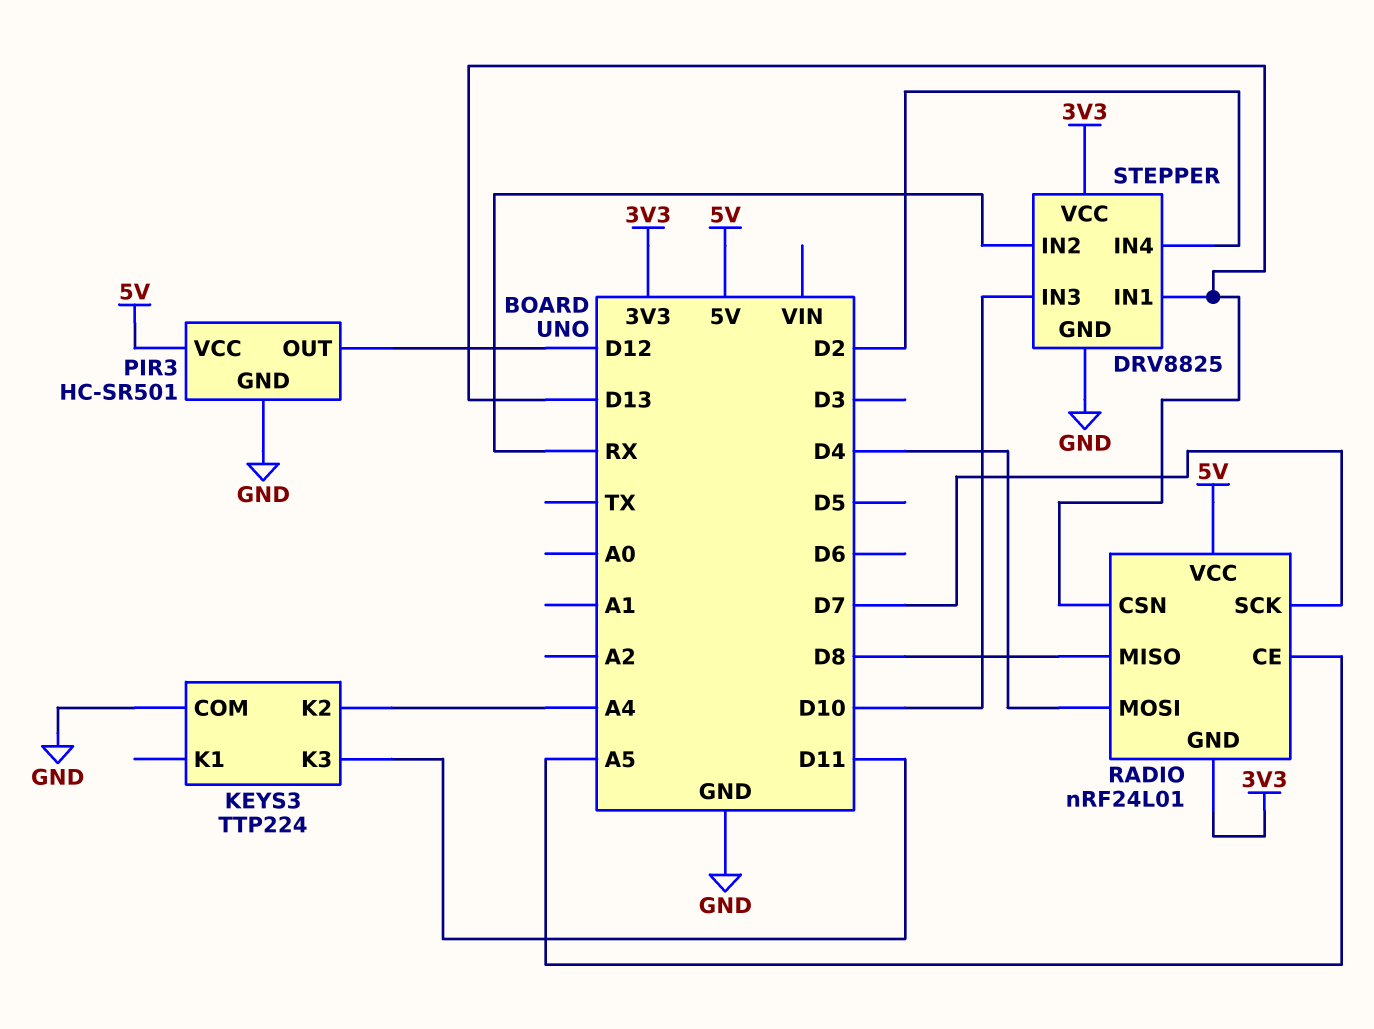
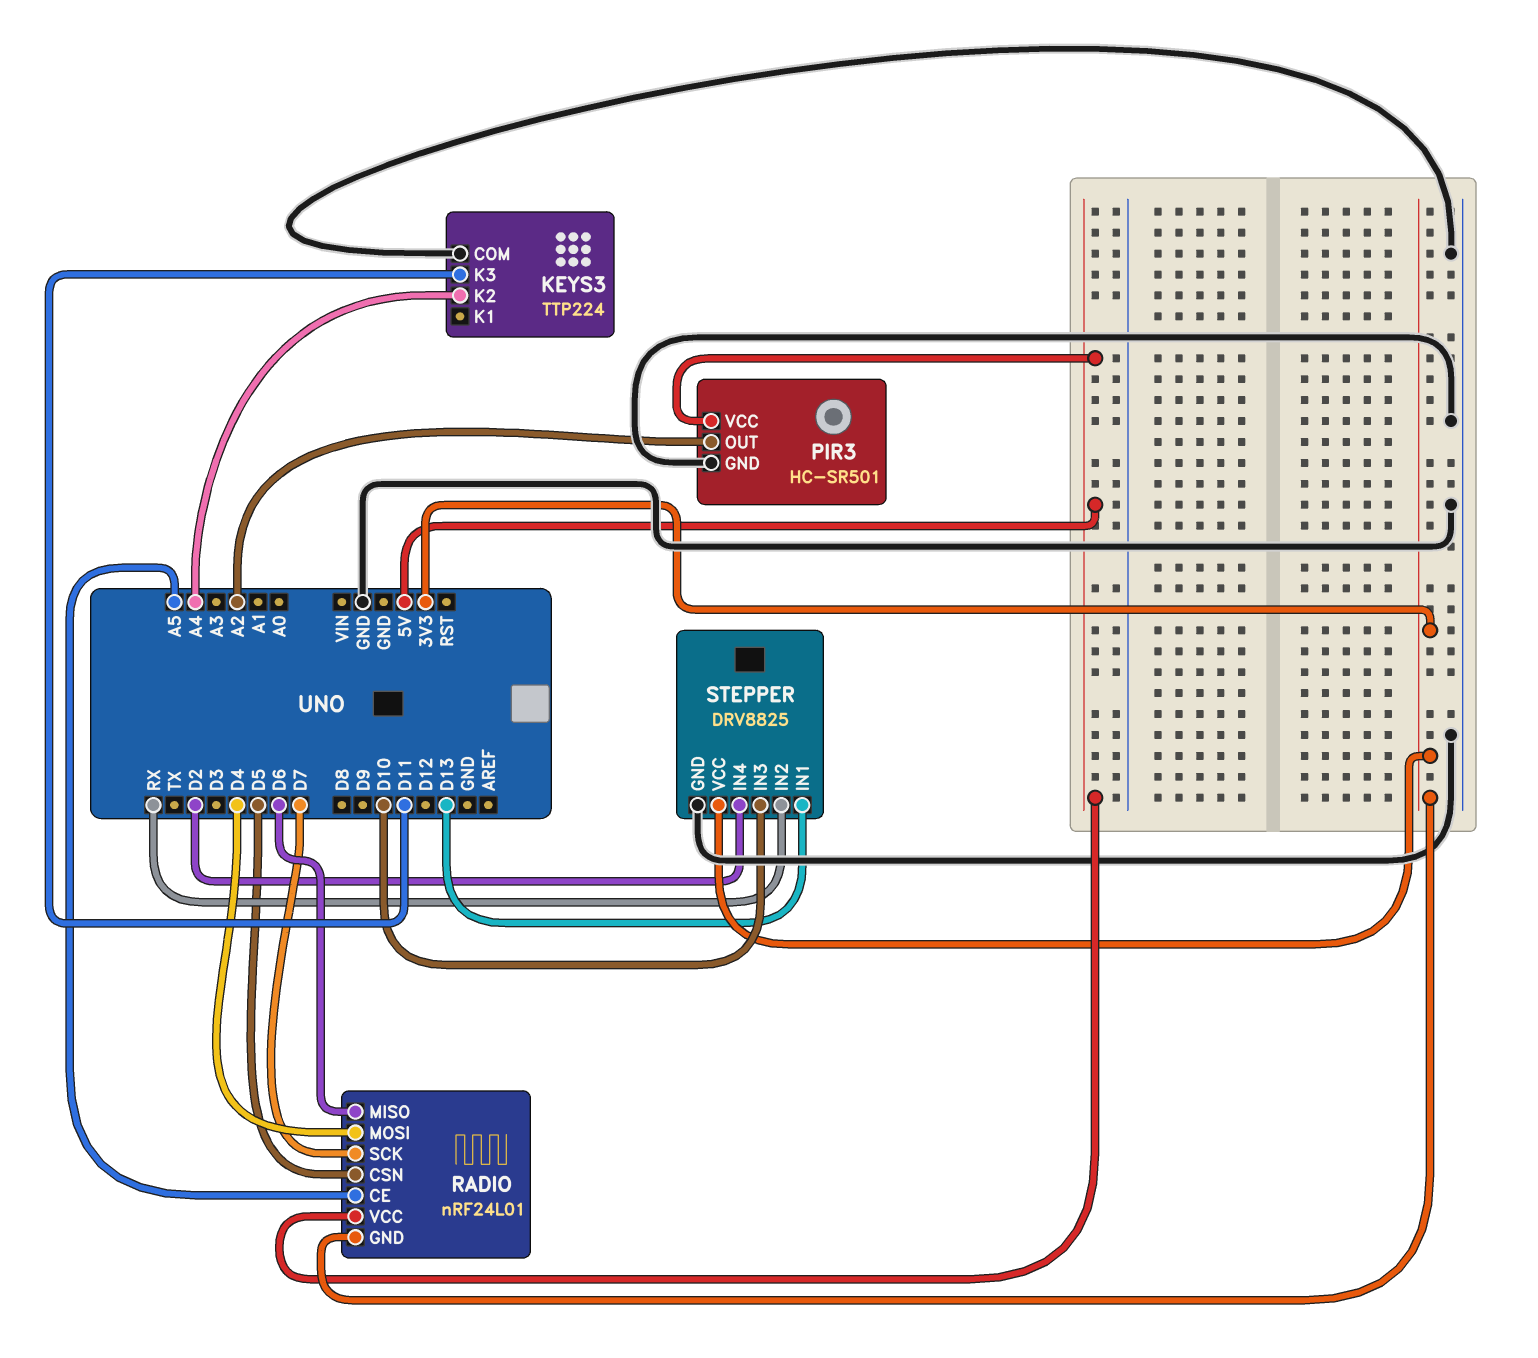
PIR3 pin OUT: D12 -> A2
RADIO pin CSN: D13 -> D5
RADIO pin MISO: D8 -> D6

